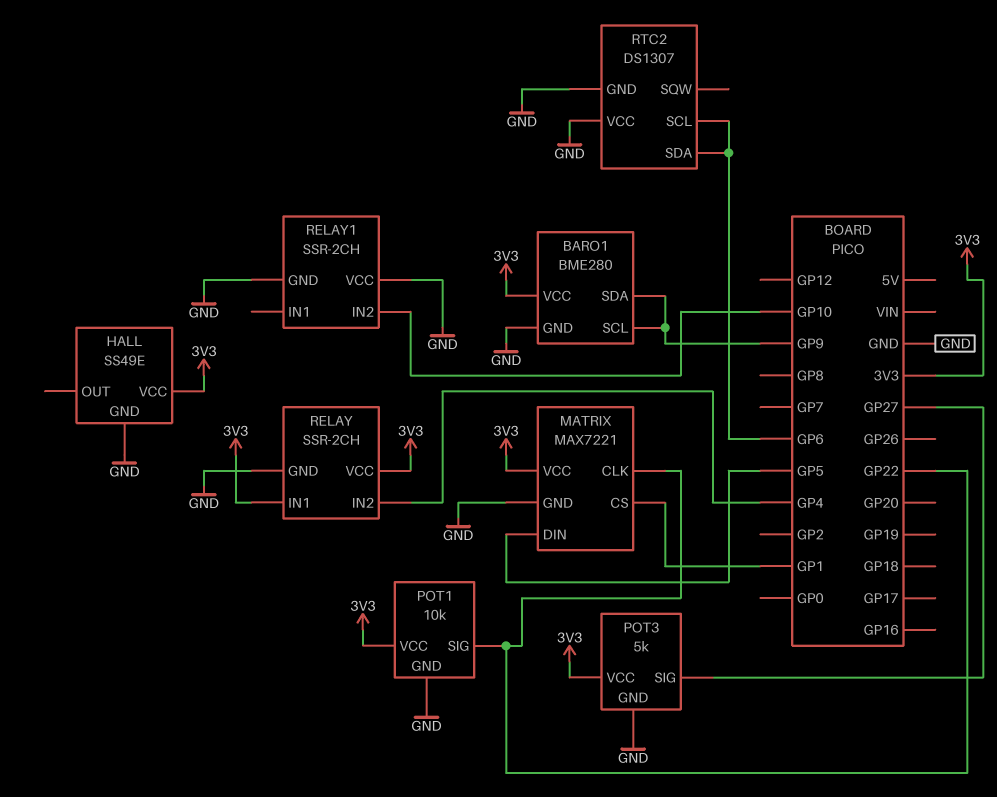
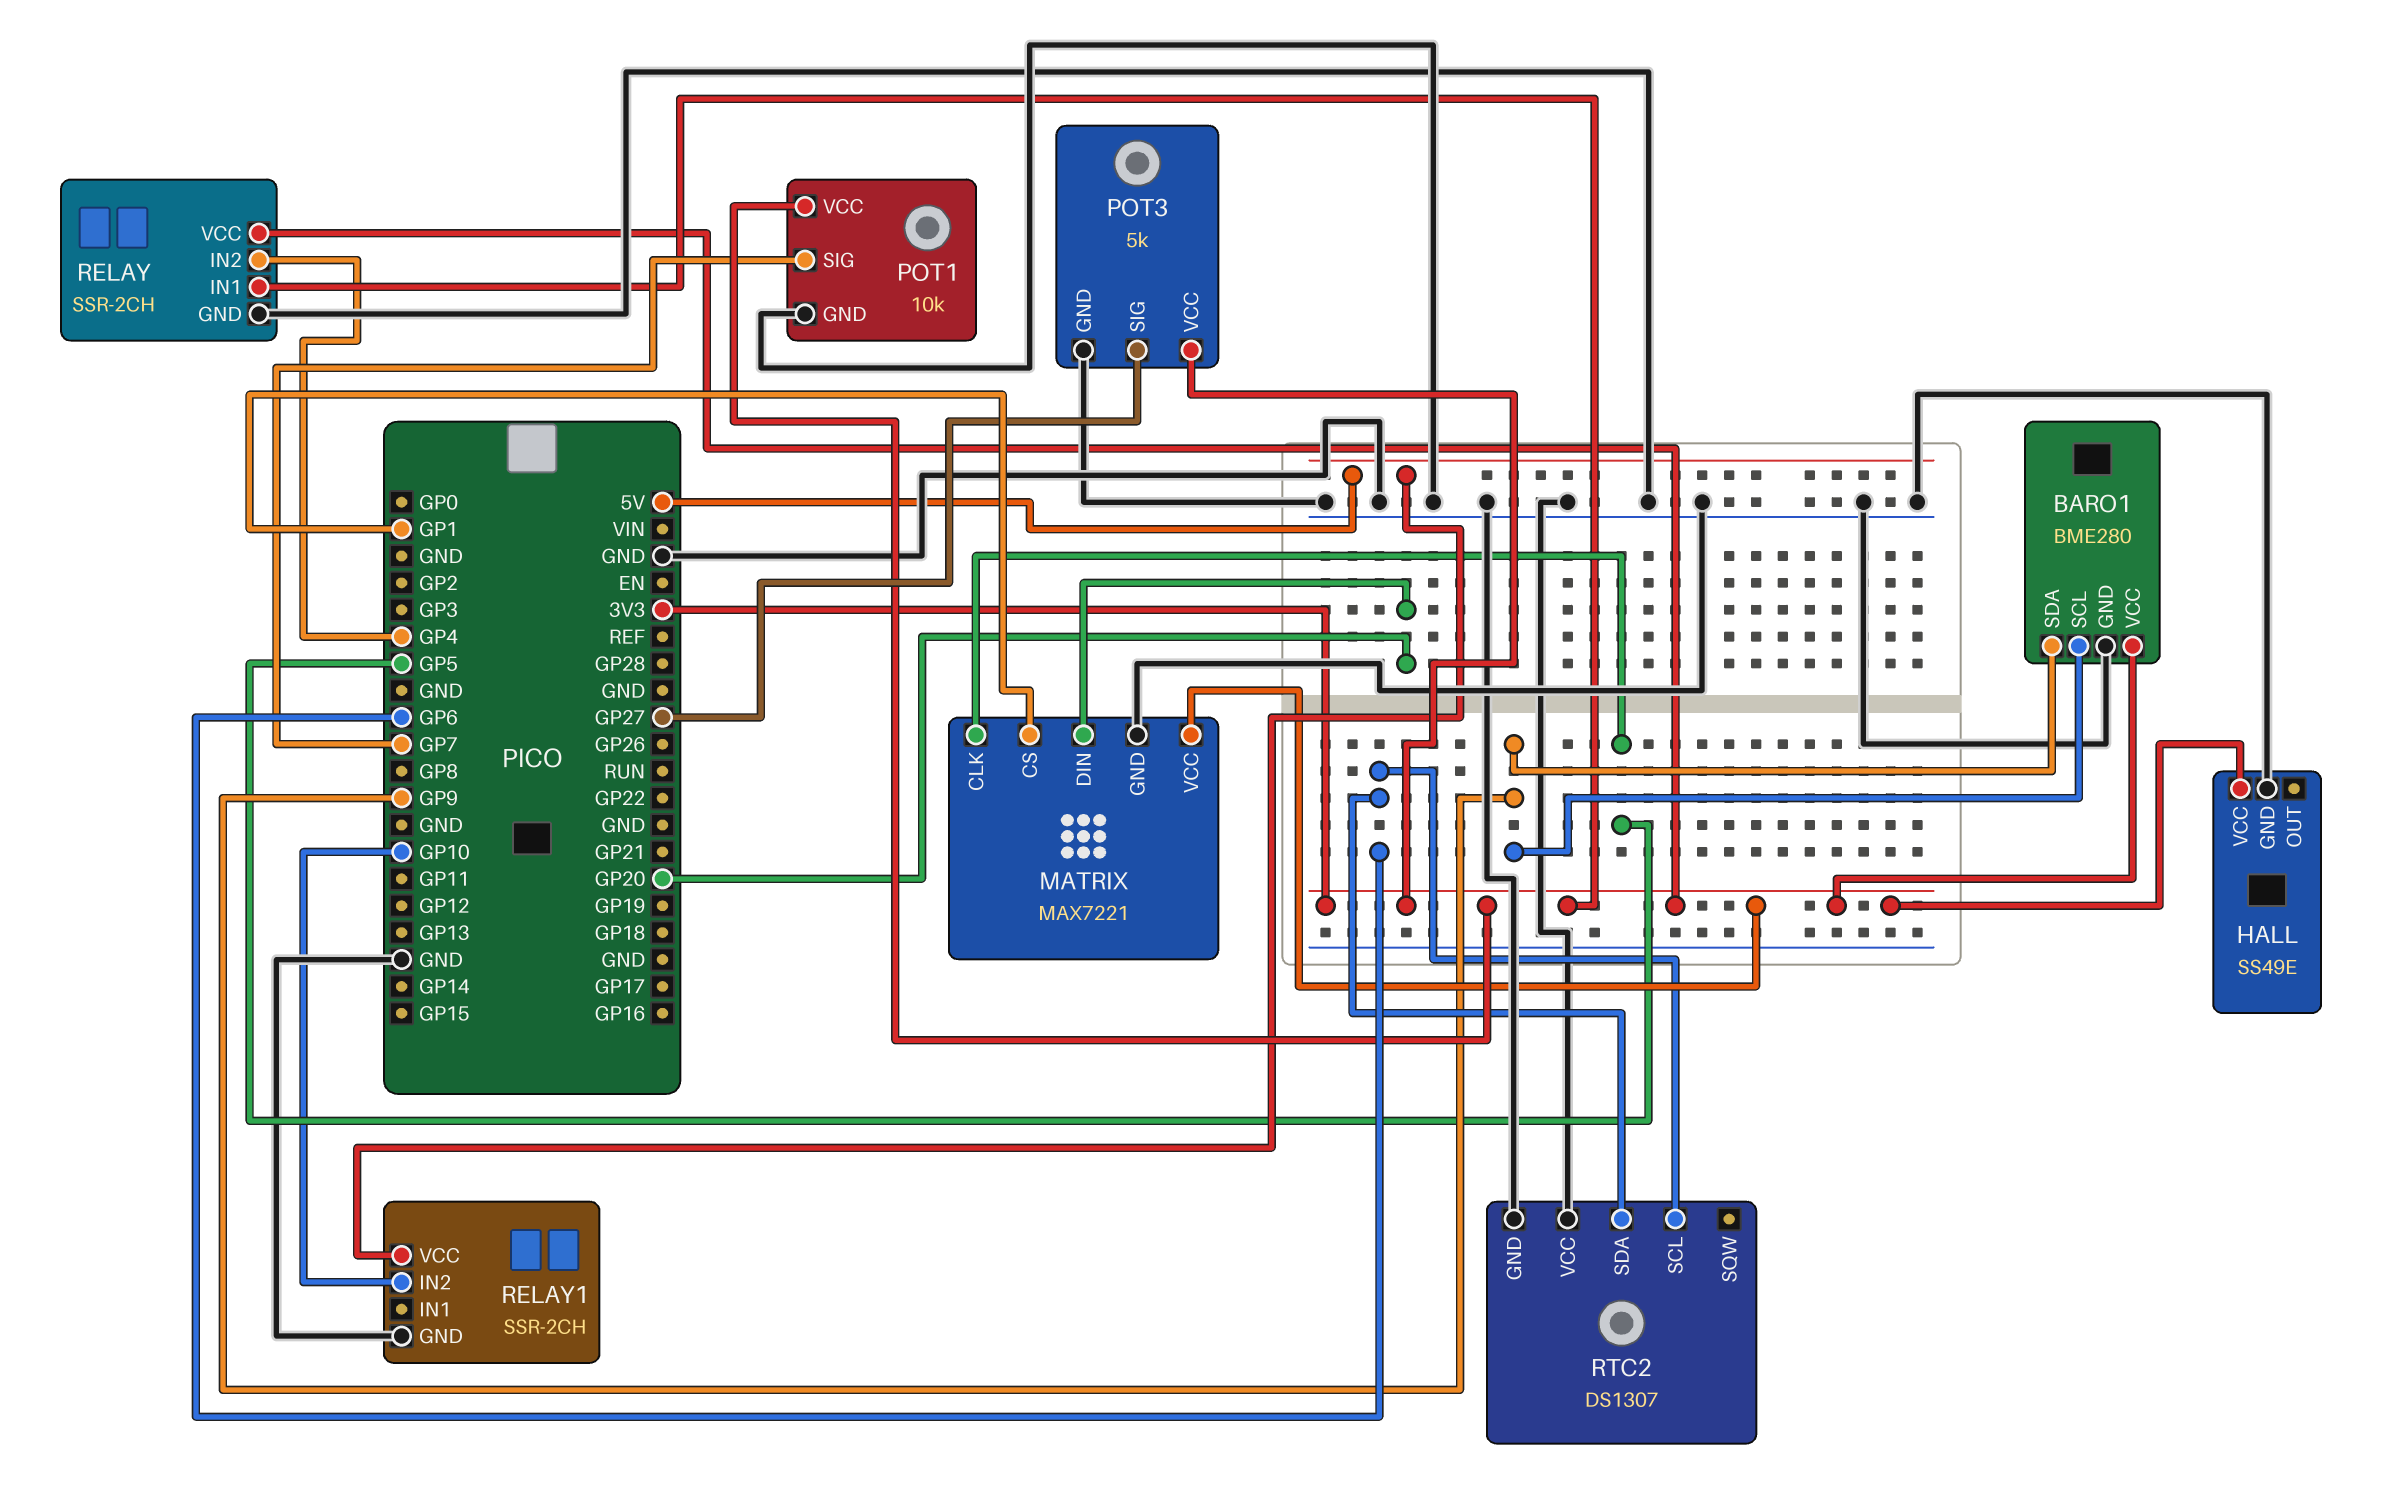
MATRIX pin CLK: GP22 -> GP5
MATRIX pin DIN: GP5 -> GP20
POT1 pin SIG: GP22 -> GP7
RELAY1 pin VCC: GND -> 5V

